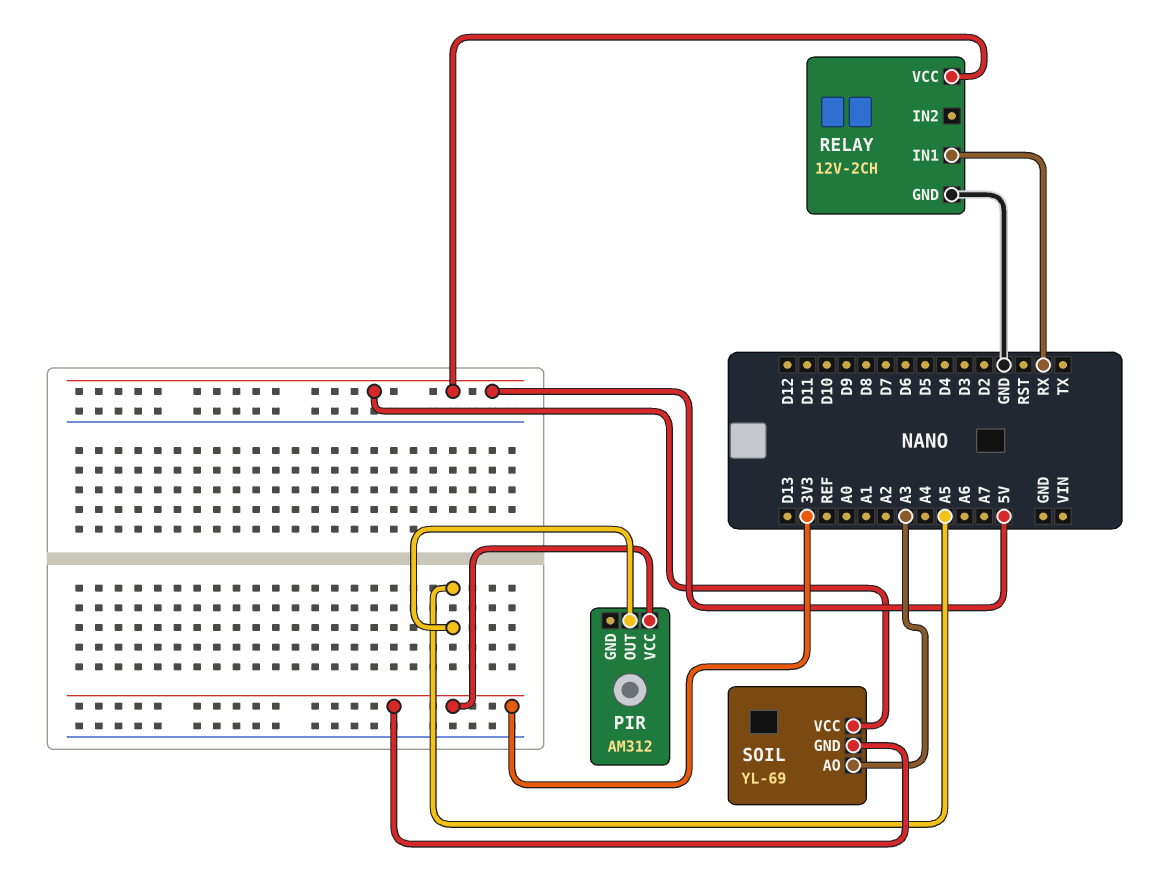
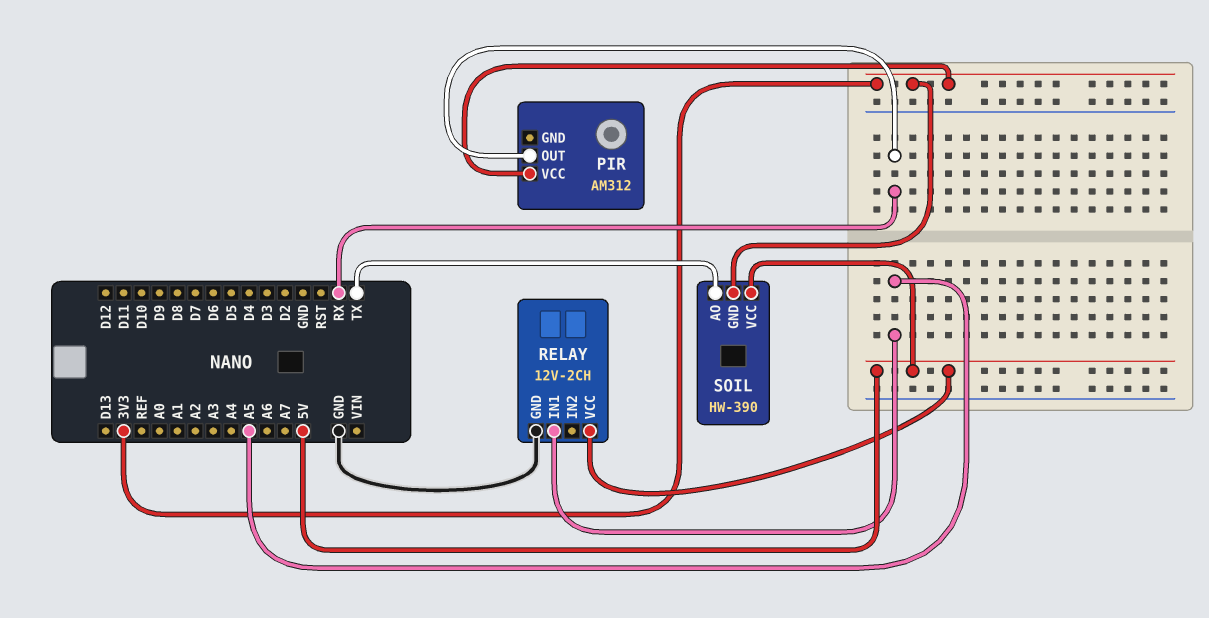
PIR pin OUT: A5 -> RX
RELAY pin IN1: RX -> A5
SOIL: YL-69 -> HW-390
SOIL pin AO: A3 -> TX

